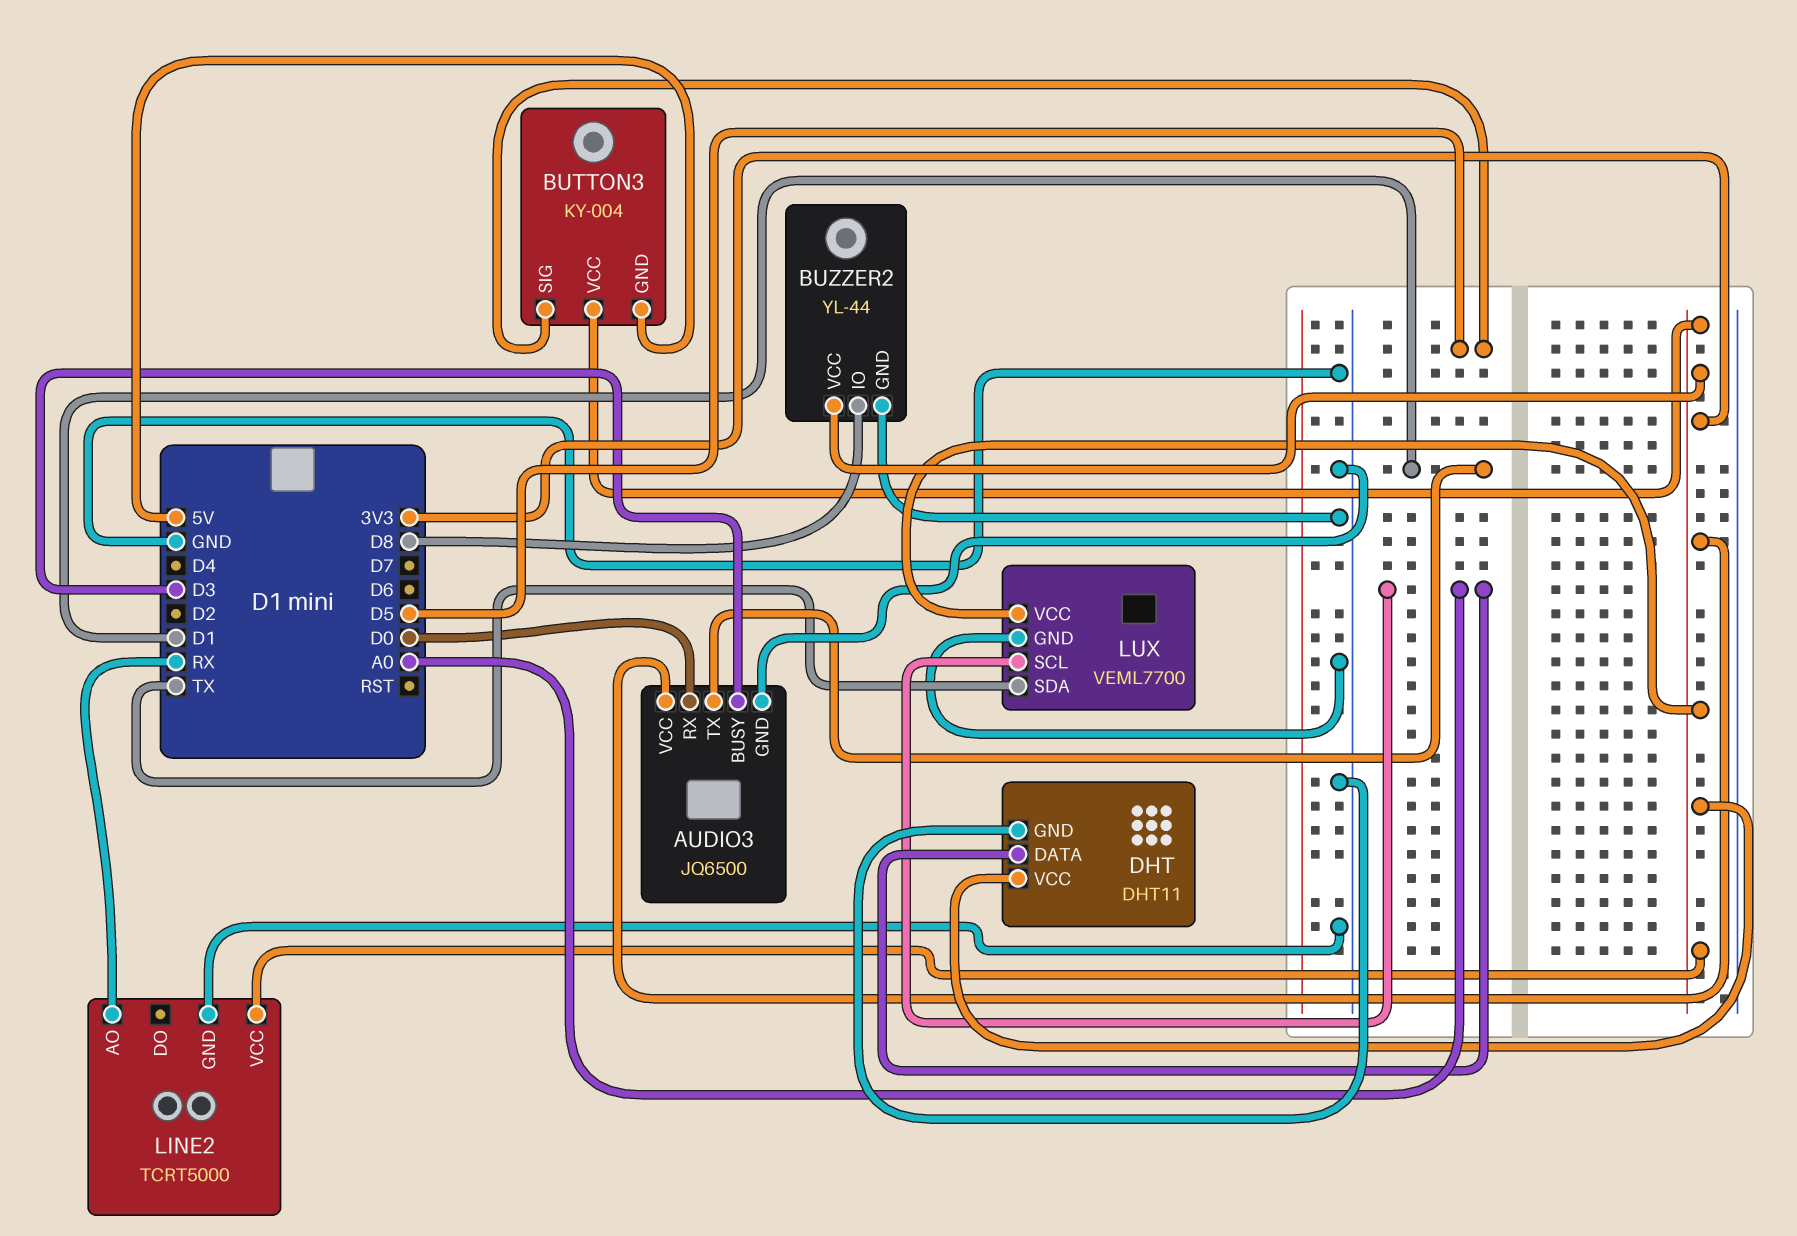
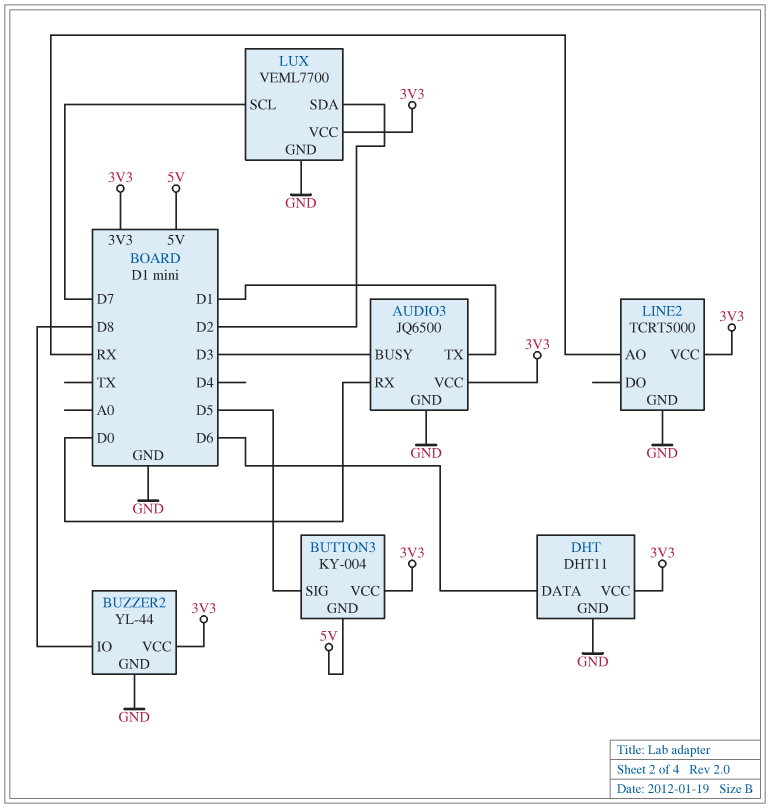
DHT pin DATA: A0 -> D6
LUX pin SCL: A0 -> D7
LUX pin SDA: TX -> D2

